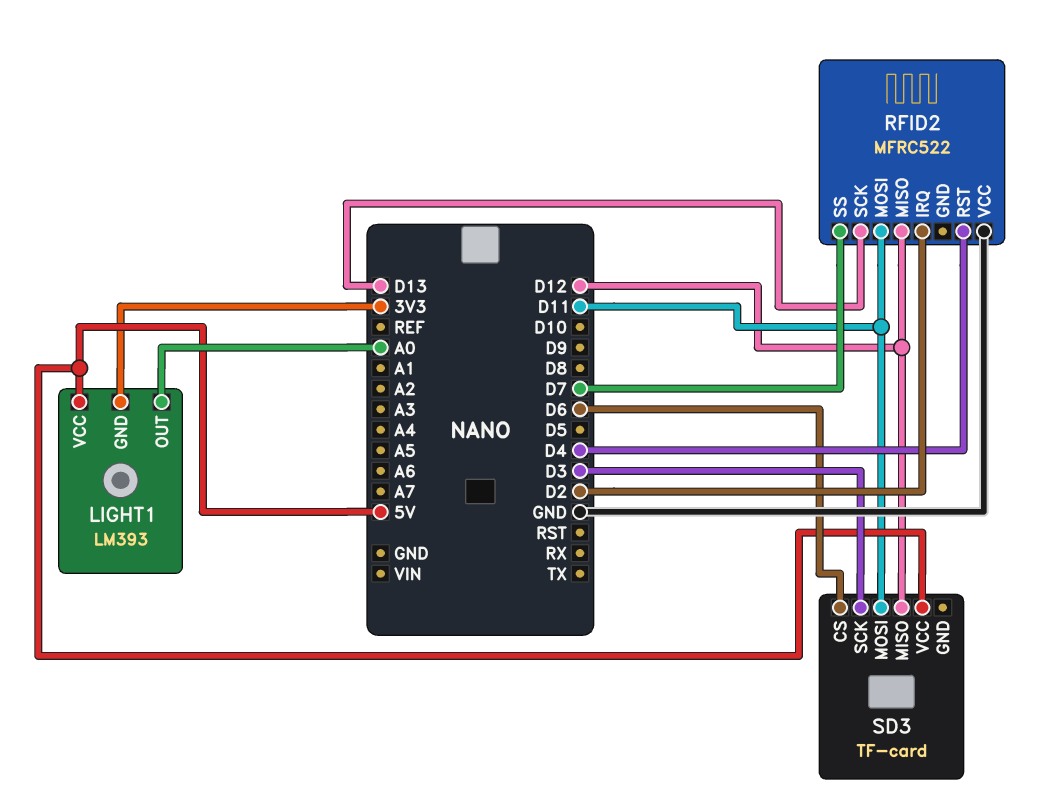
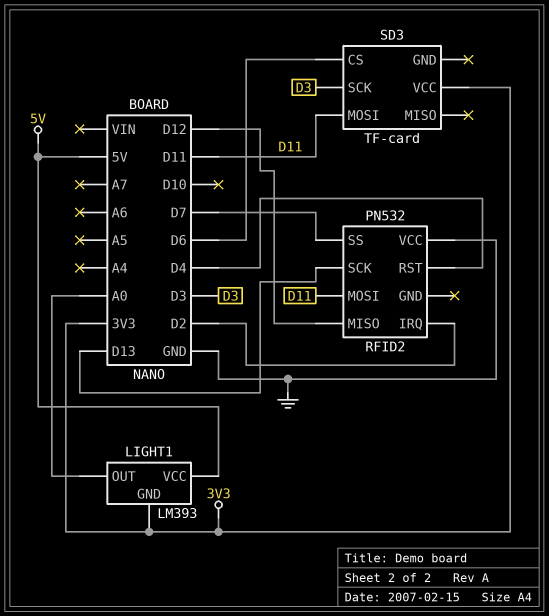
RFID2: MFRC522 -> PN532
SD3 pin MISO: D12 -> none
SD3 pin VCC: 5V -> 3V3

